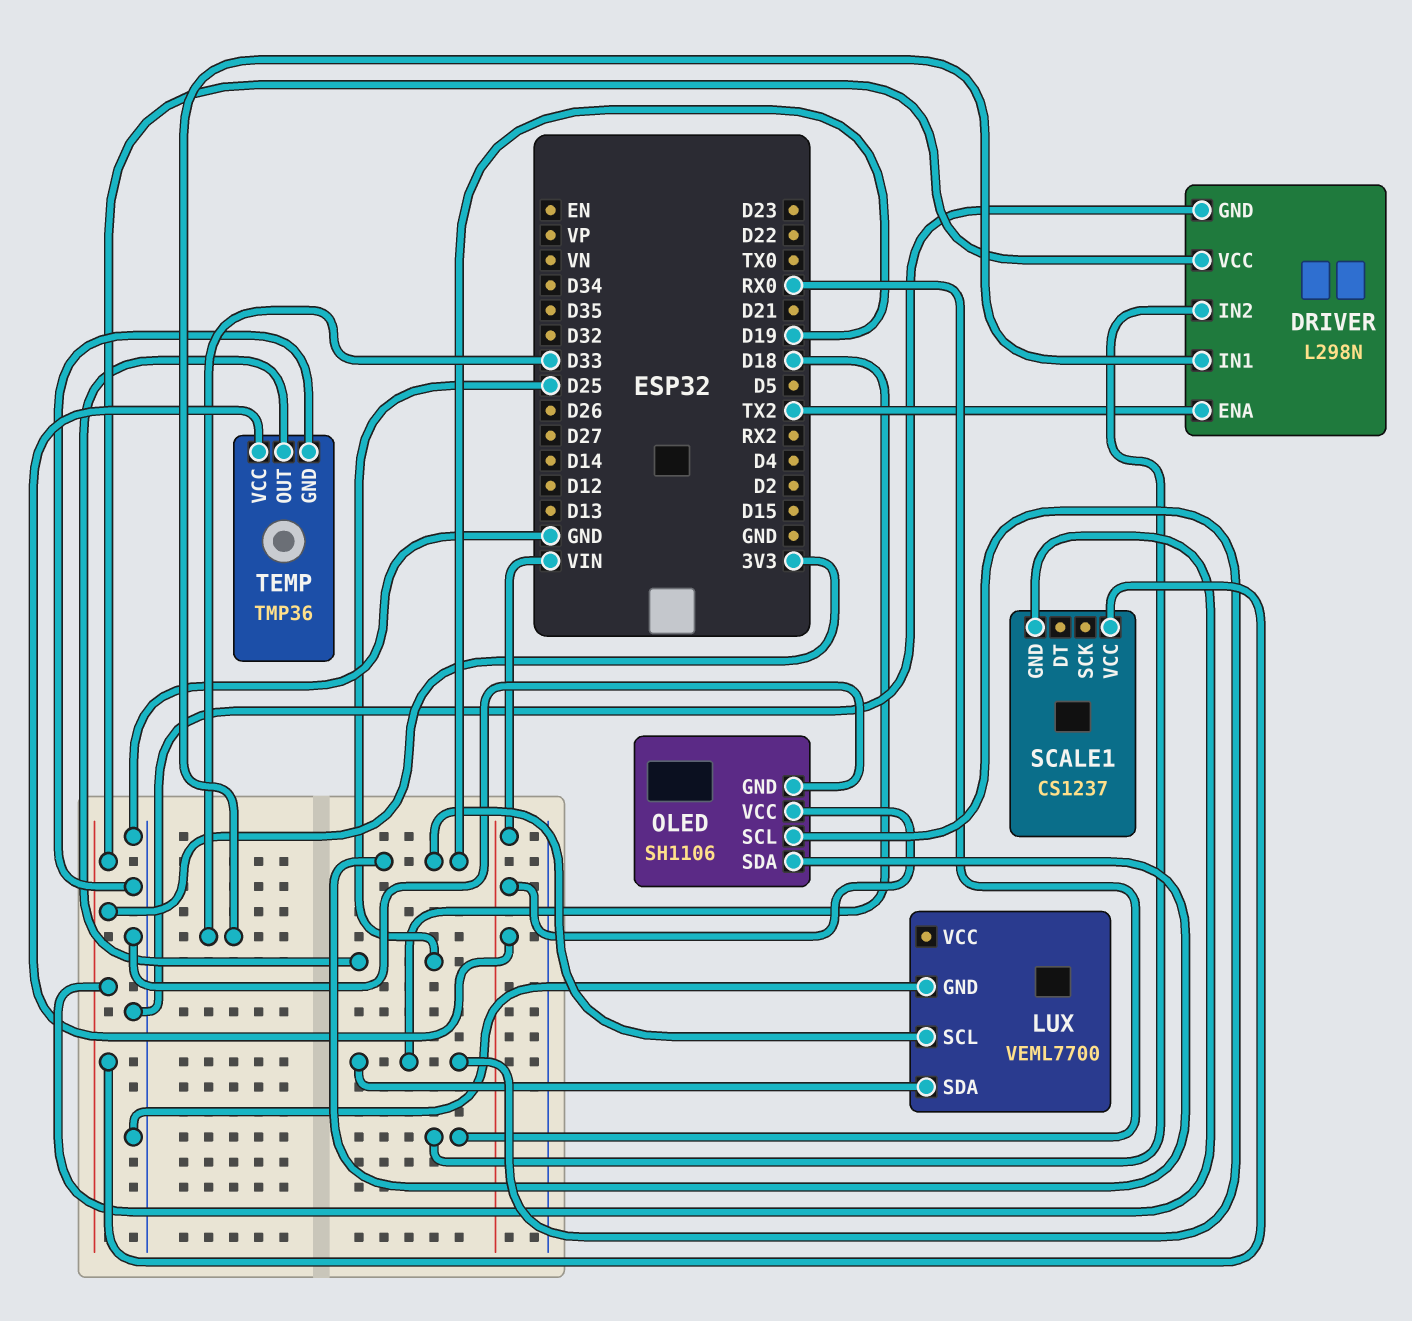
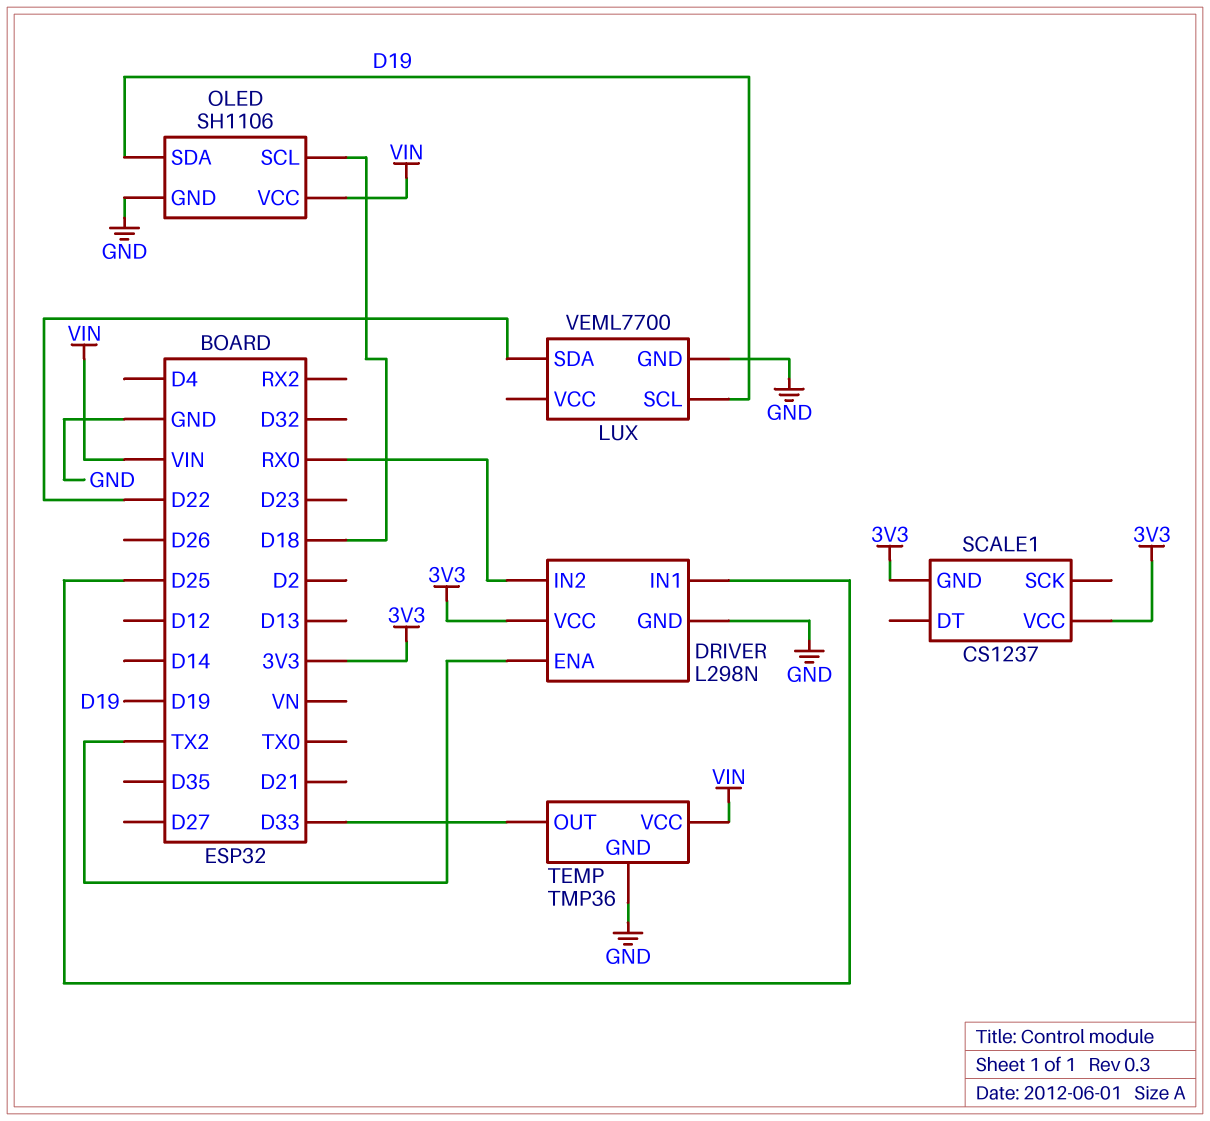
DRIVER pin IN1: D33 -> D25
LUX pin SDA: D18 -> D22
TEMP pin OUT: D25 -> D33

